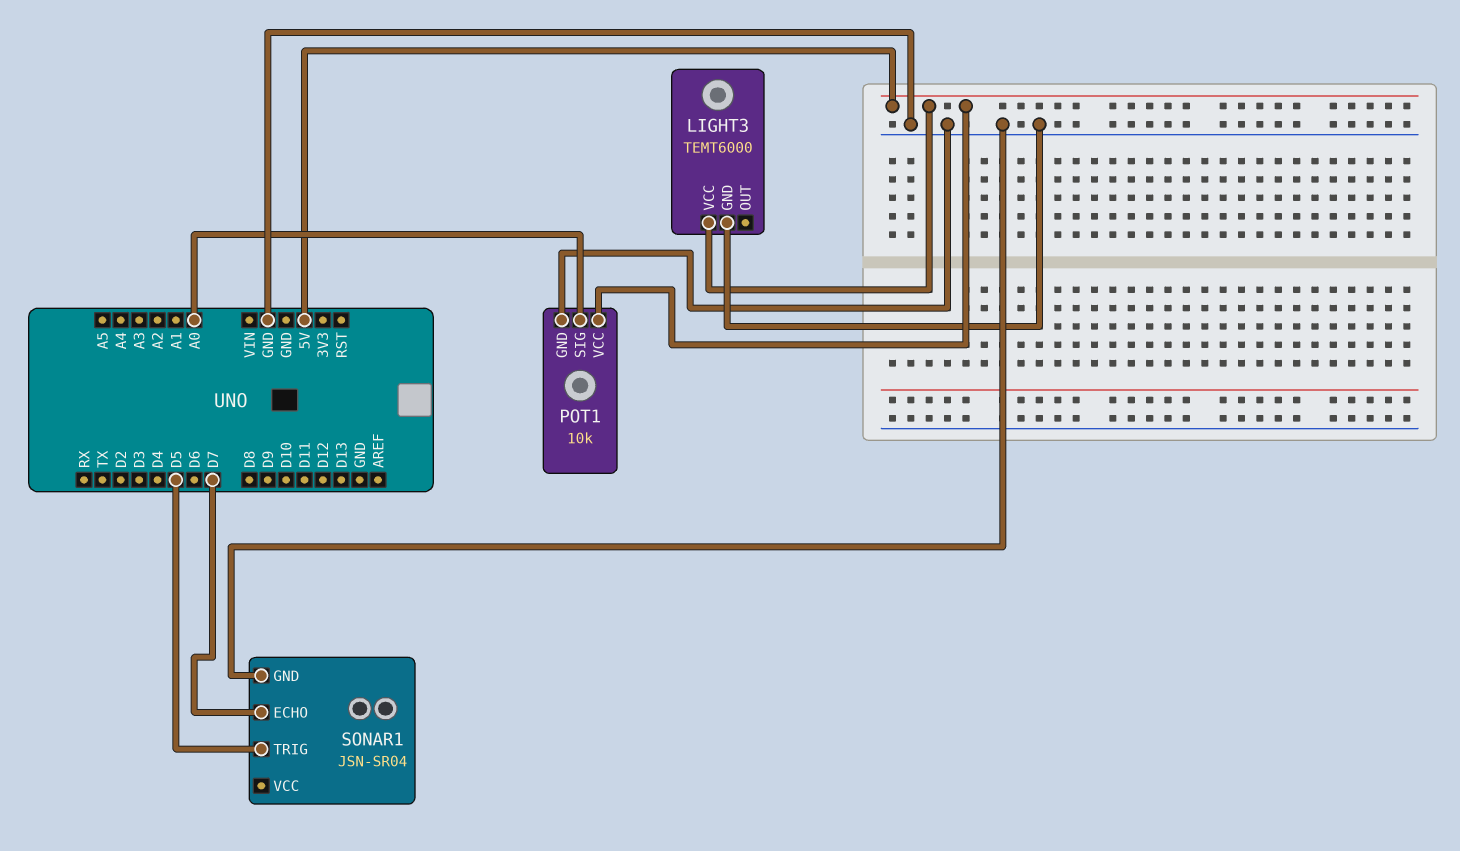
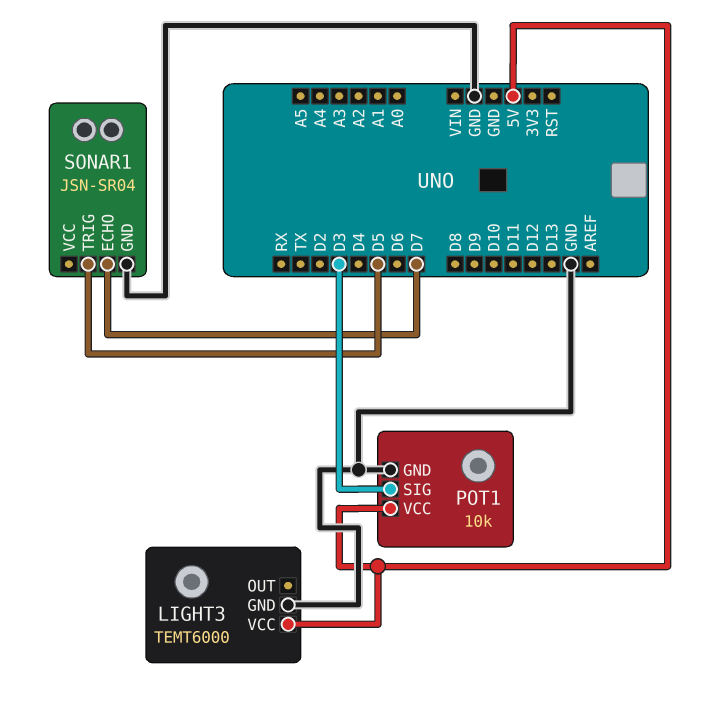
POT1 pin SIG: A0 -> D3

